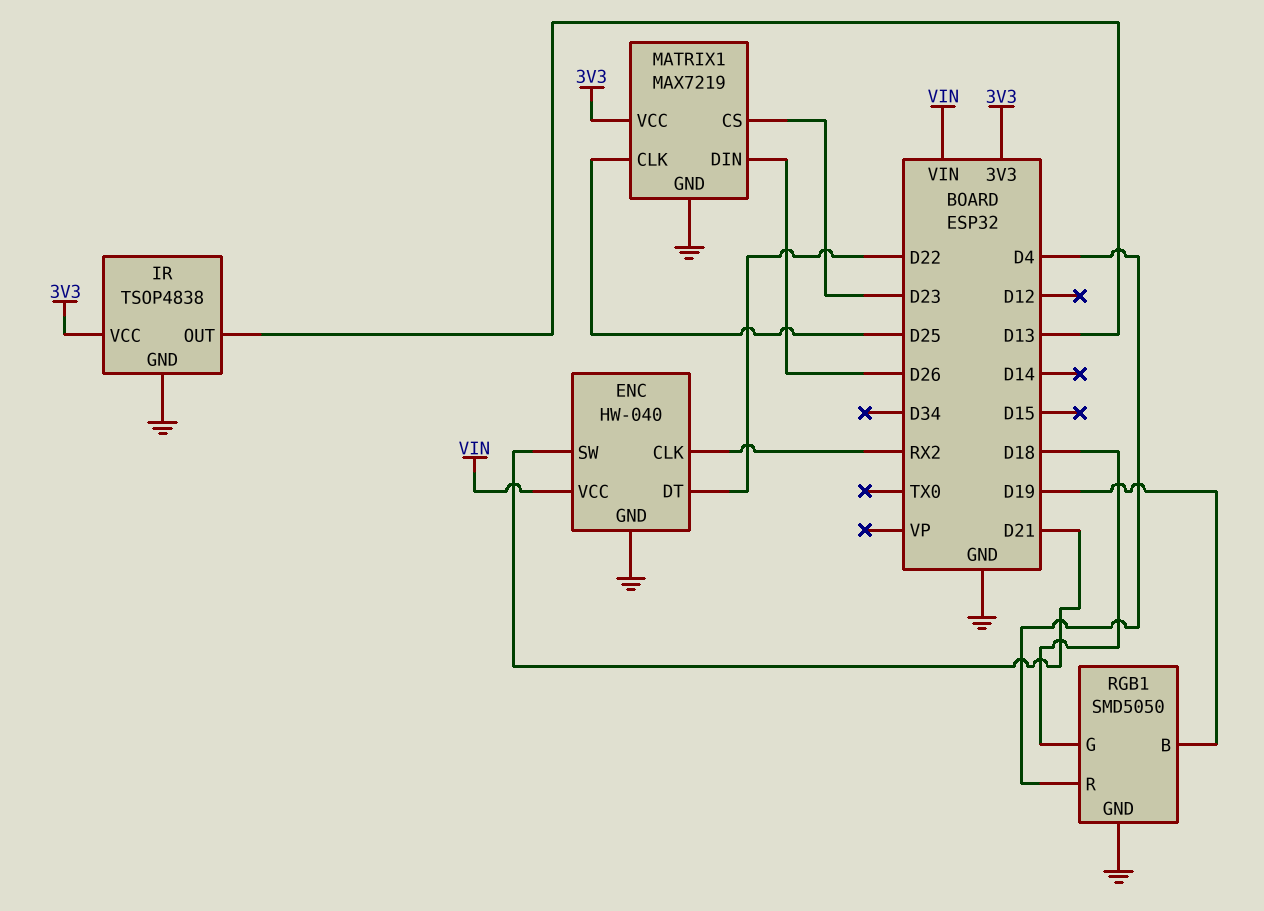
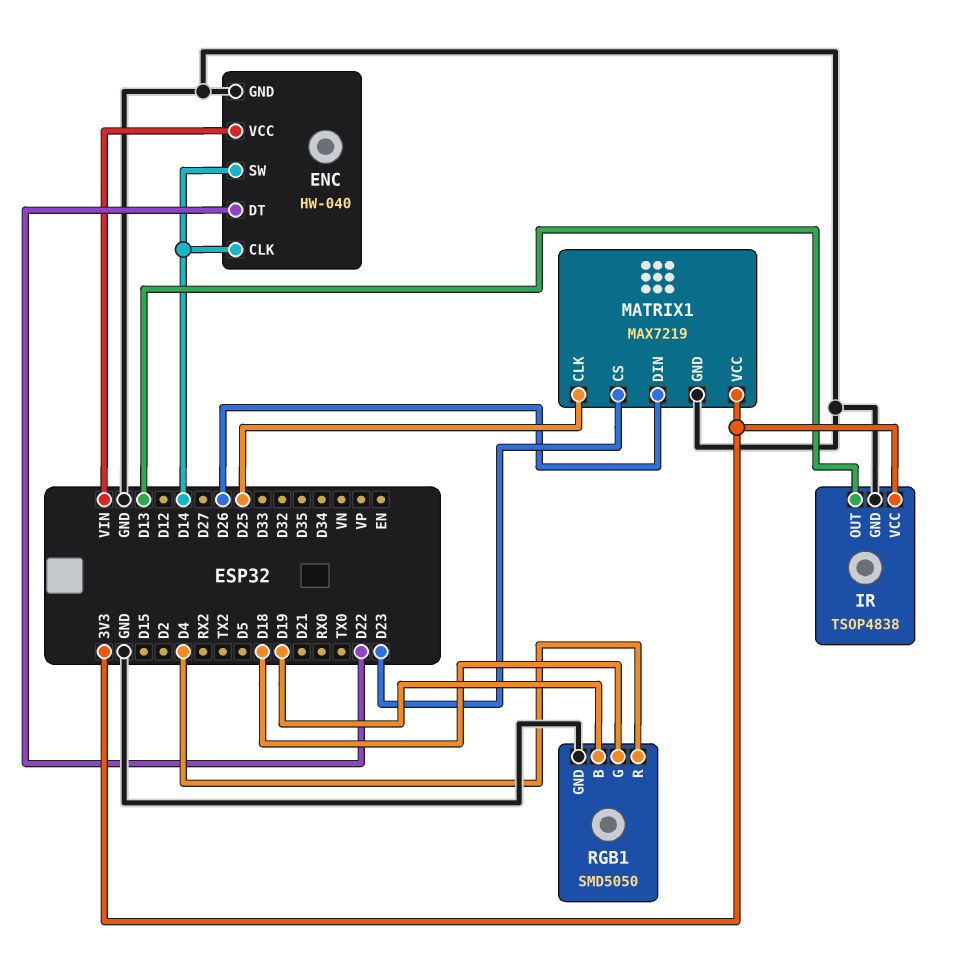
ENC pin CLK: RX2 -> D14
ENC pin SW: D21 -> D14

